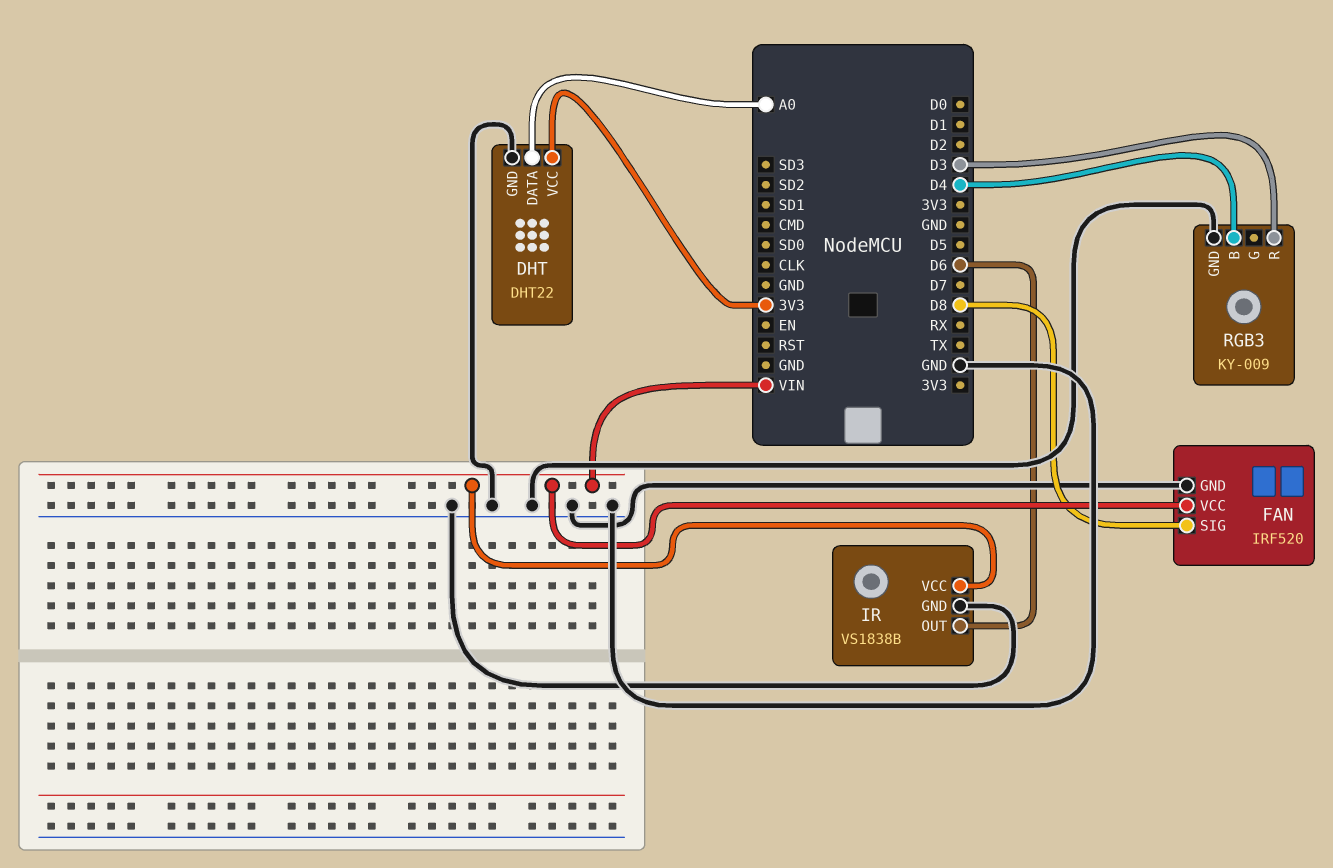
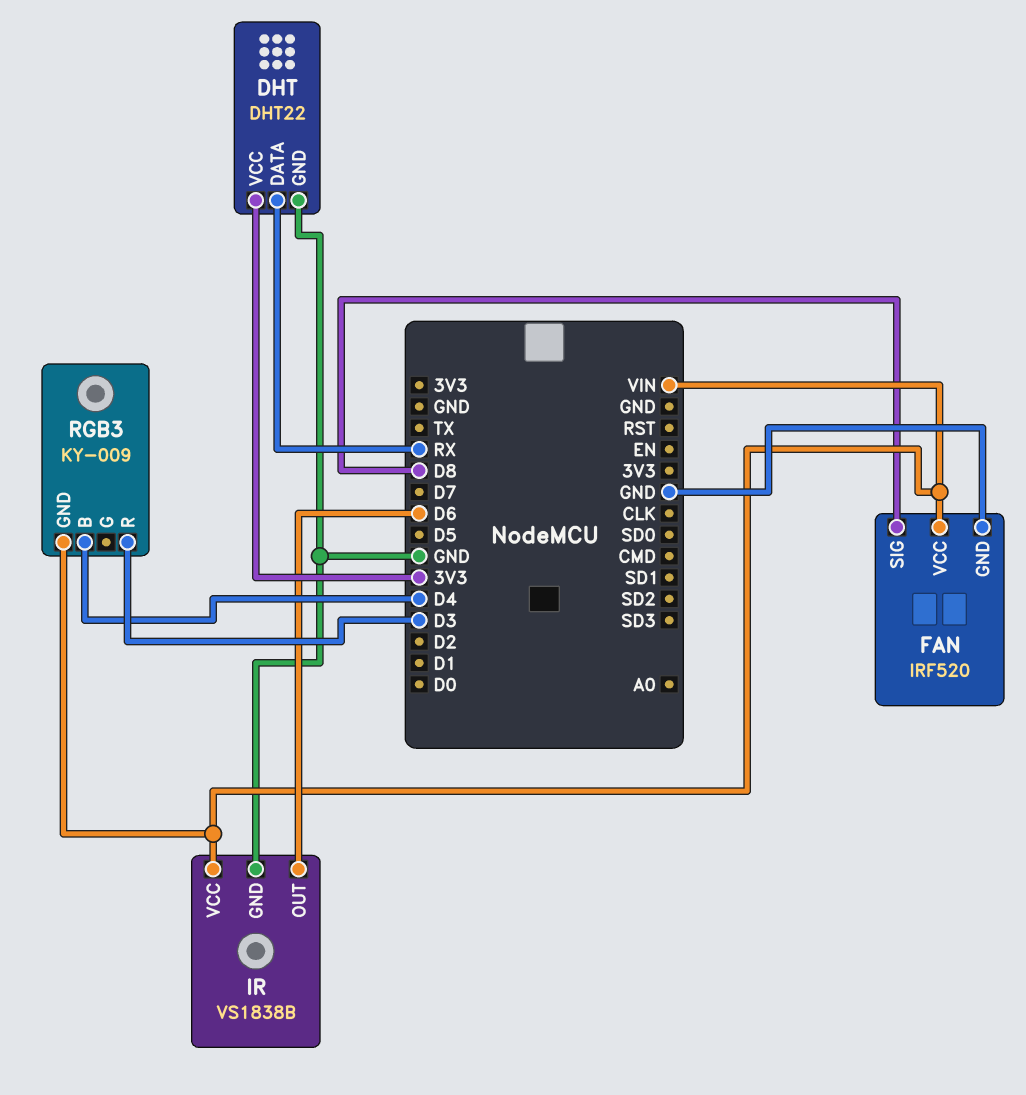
DHT pin DATA: A0 -> RX
RGB3 pin GND: GND -> VIN

